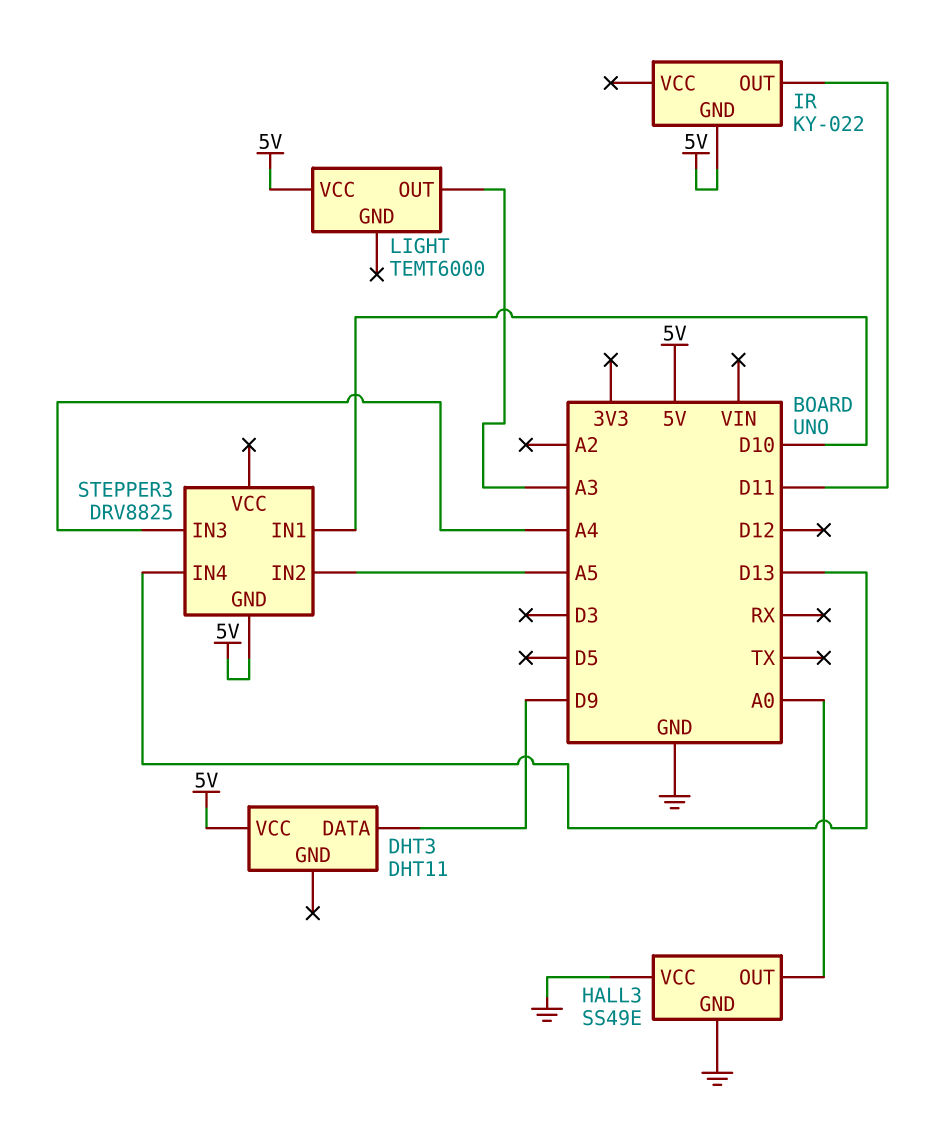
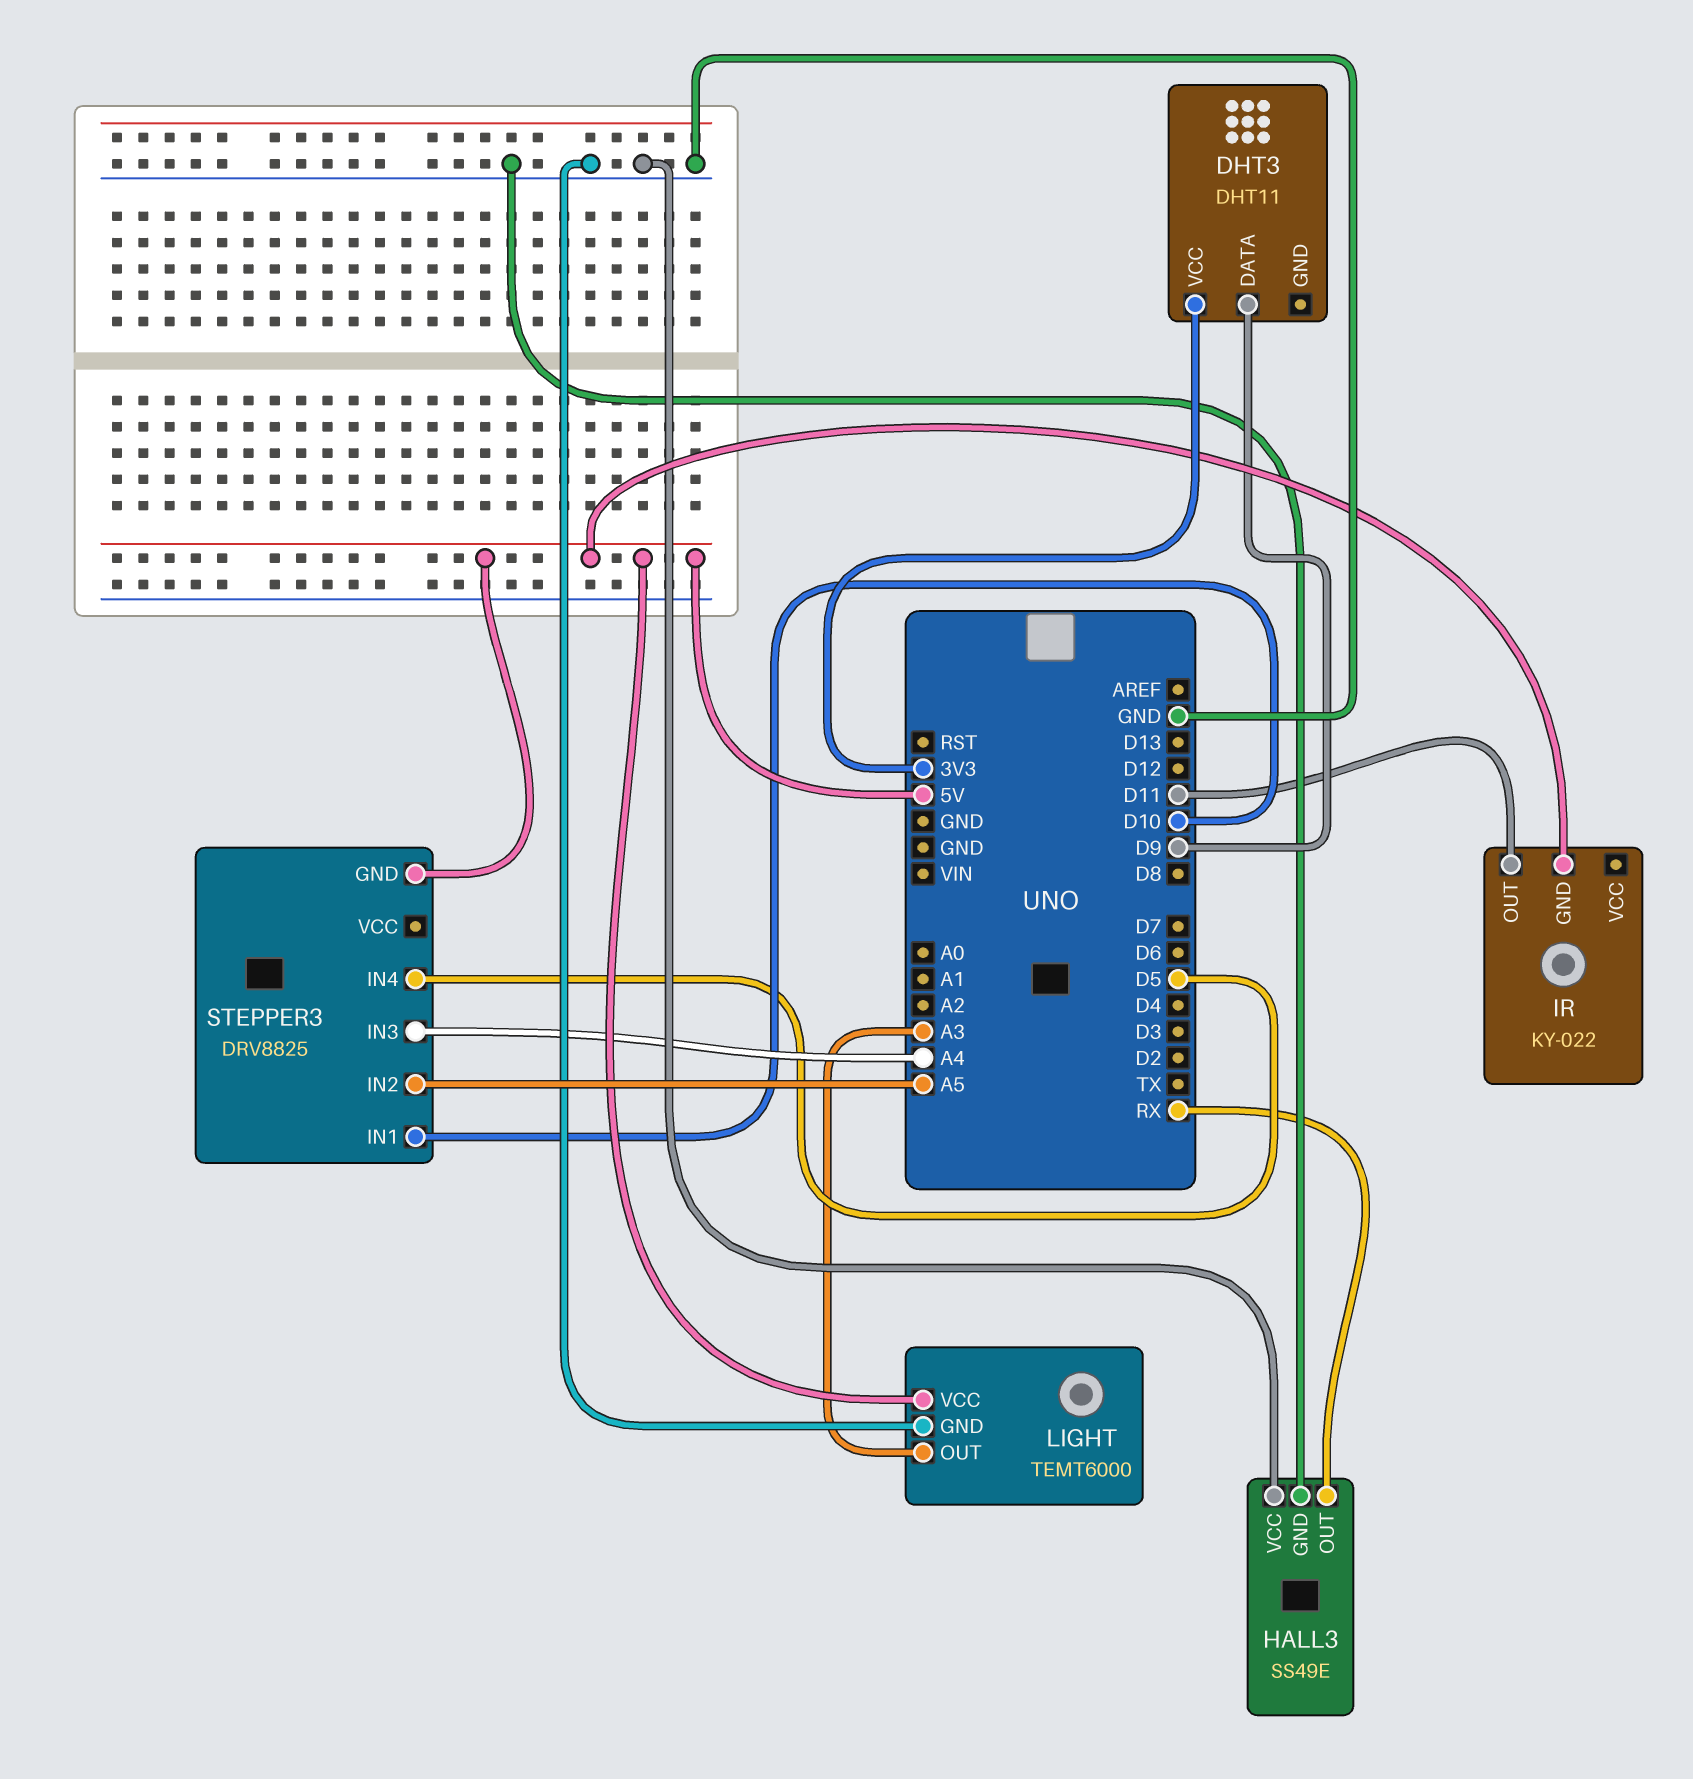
DHT3 pin VCC: 5V -> 3V3
HALL3 pin OUT: A0 -> RX
LIGHT pin GND: none -> GND
STEPPER3 pin IN4: D13 -> D5

